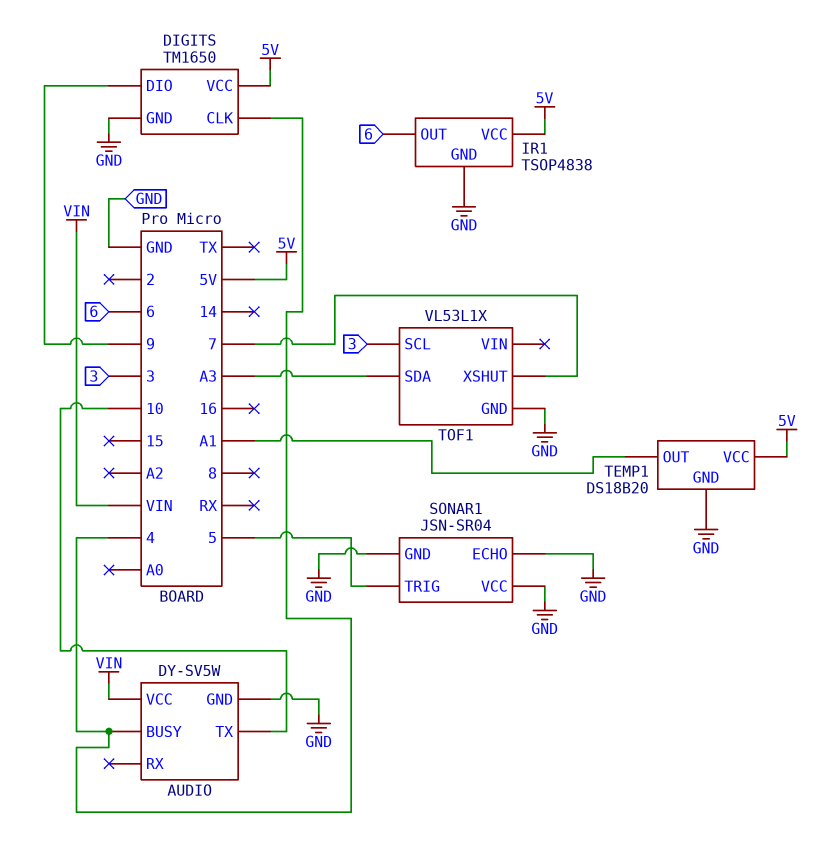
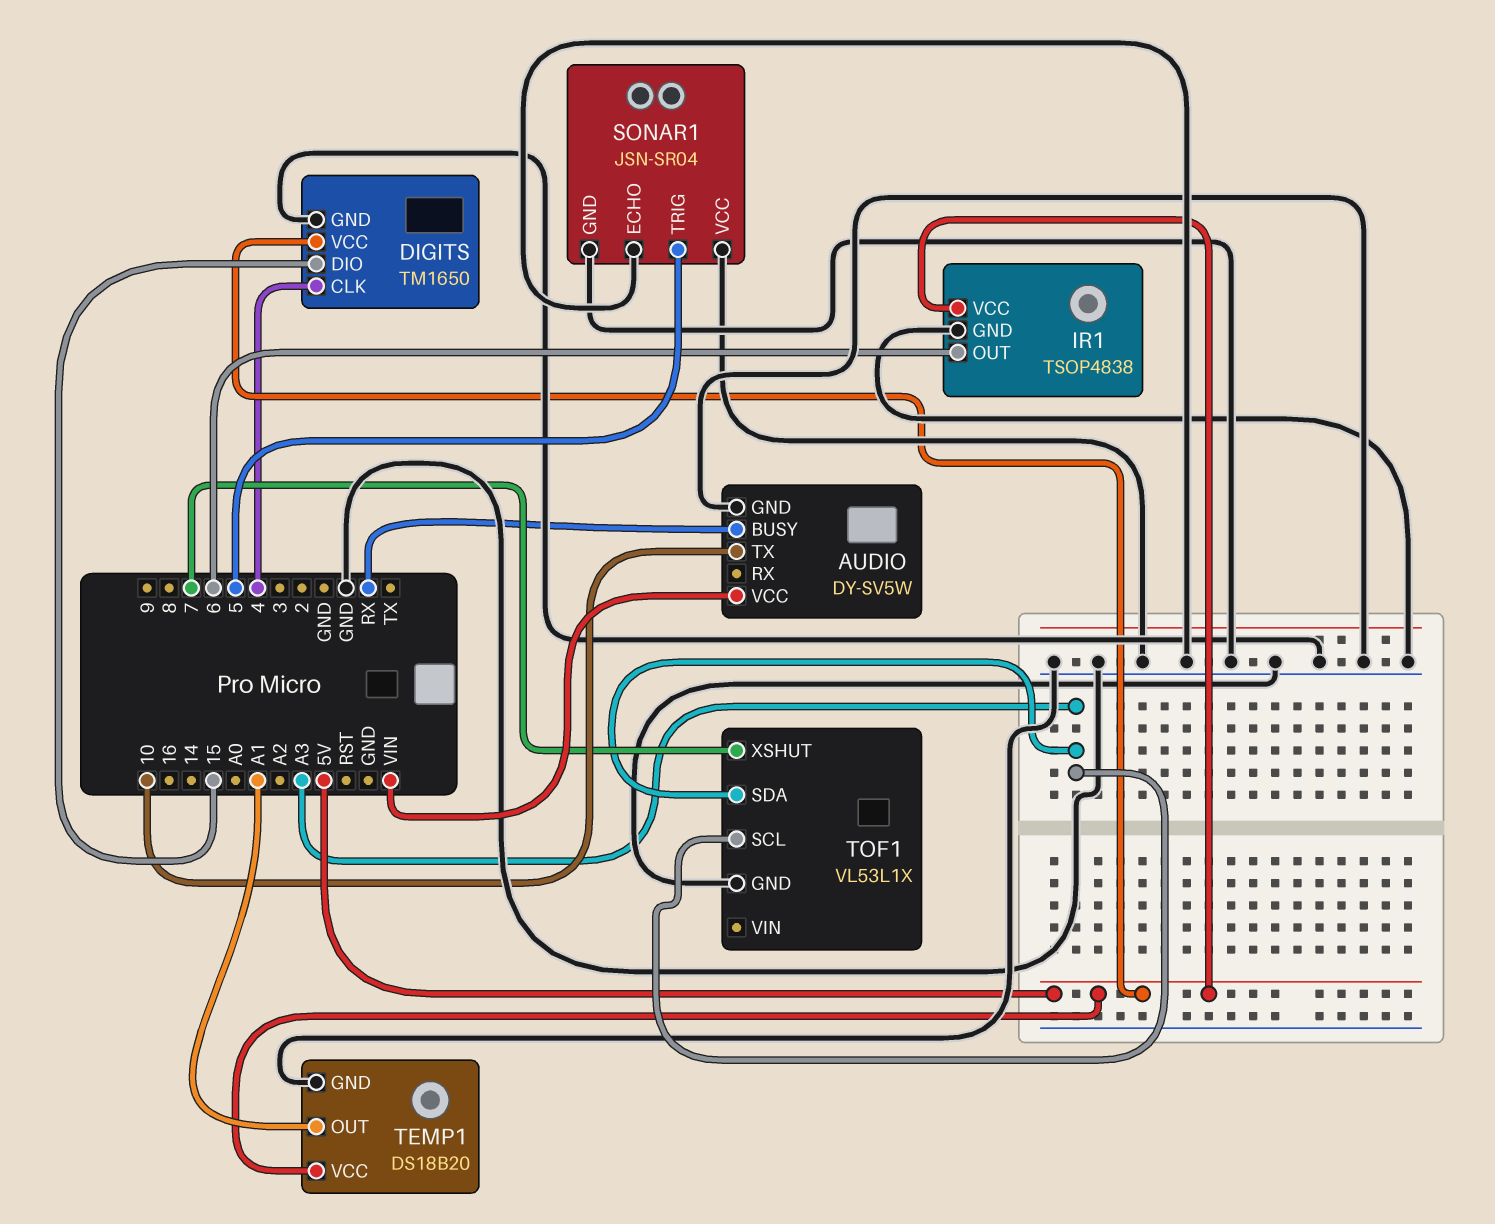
AUDIO pin BUSY: 4 -> RX
DIGITS pin DIO: 9 -> 15
TOF1 pin SCL: 3 -> A3

